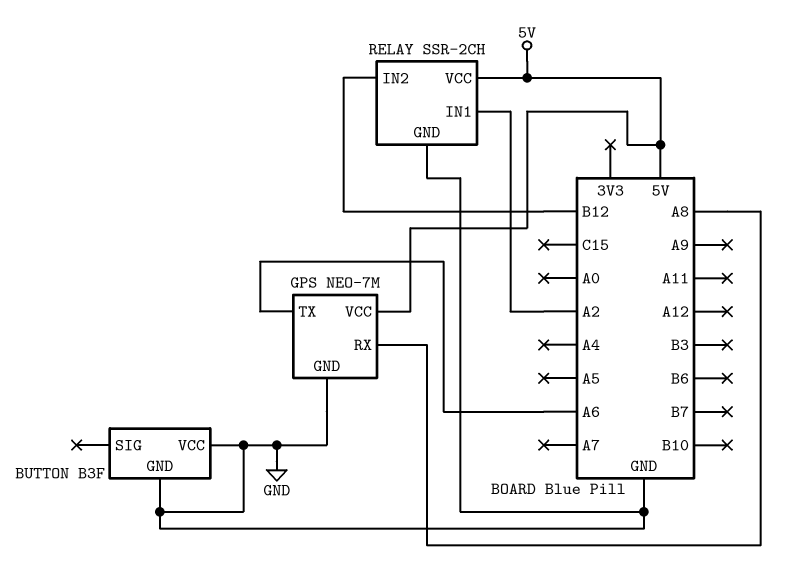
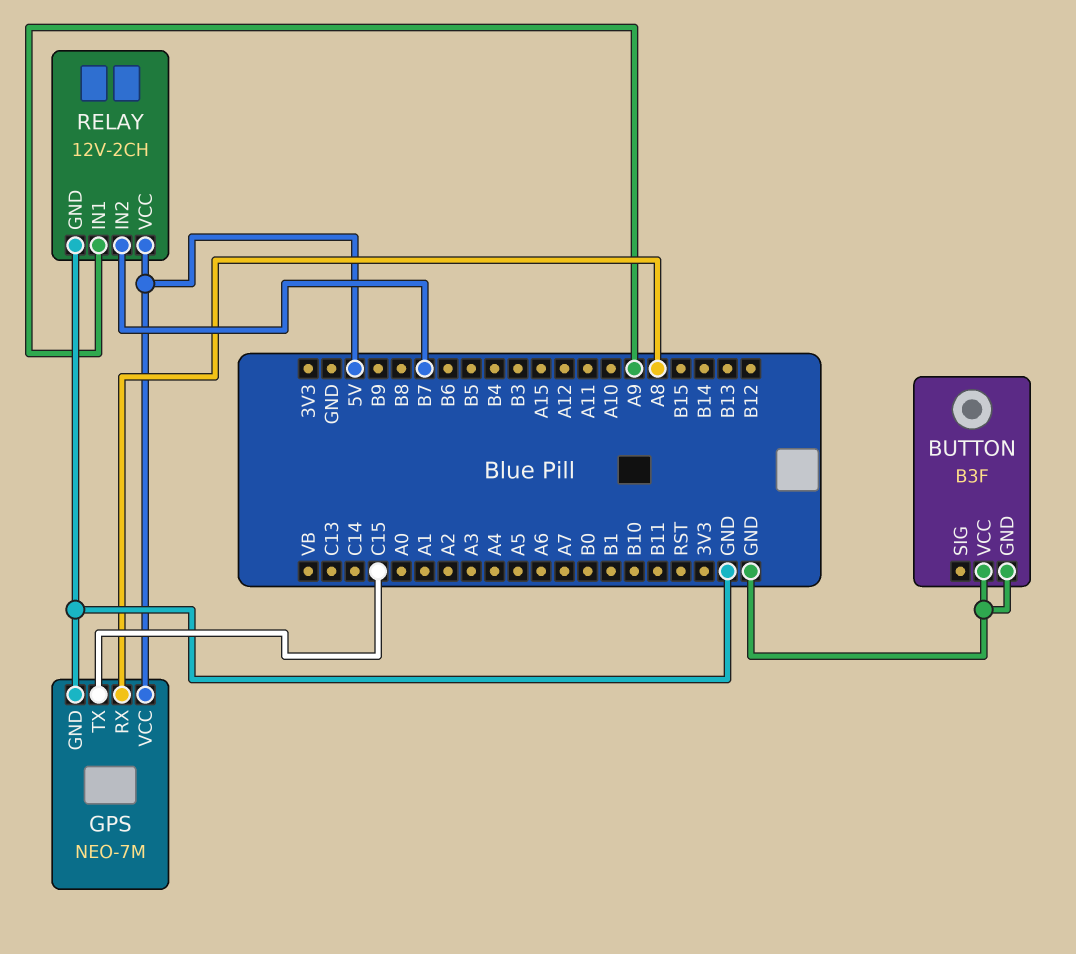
GPS pin TX: A6 -> C15
RELAY: SSR-2CH -> 12V-2CH
RELAY pin IN1: A2 -> A9
RELAY pin IN2: B12 -> B7

